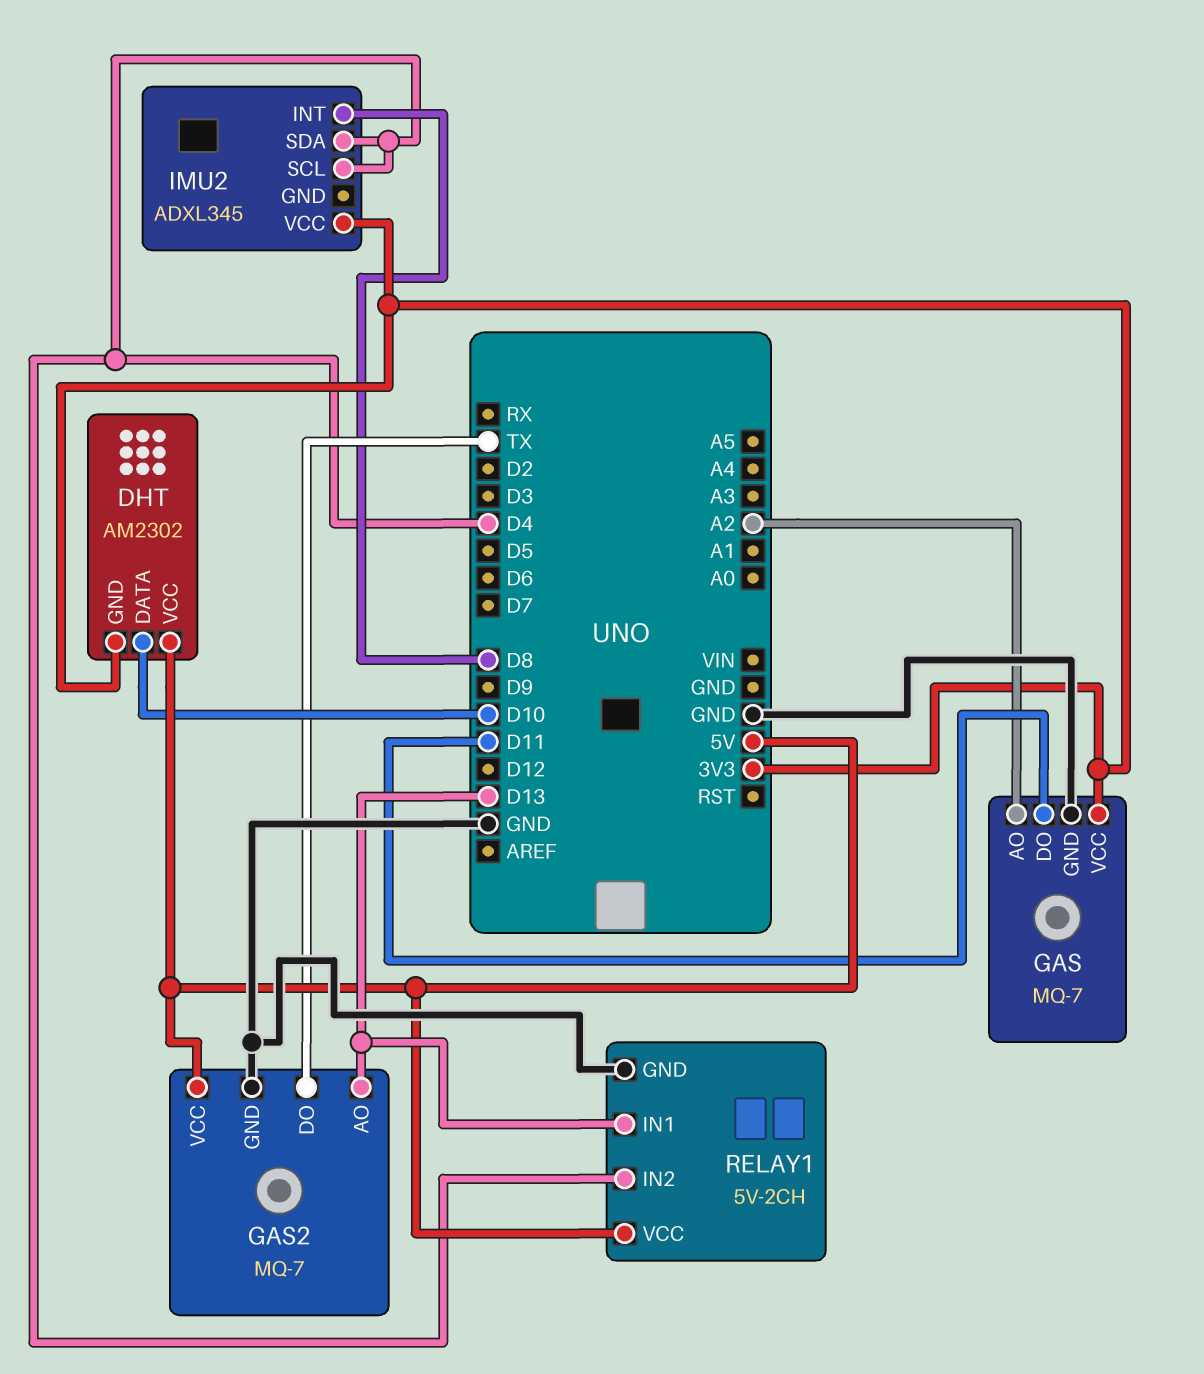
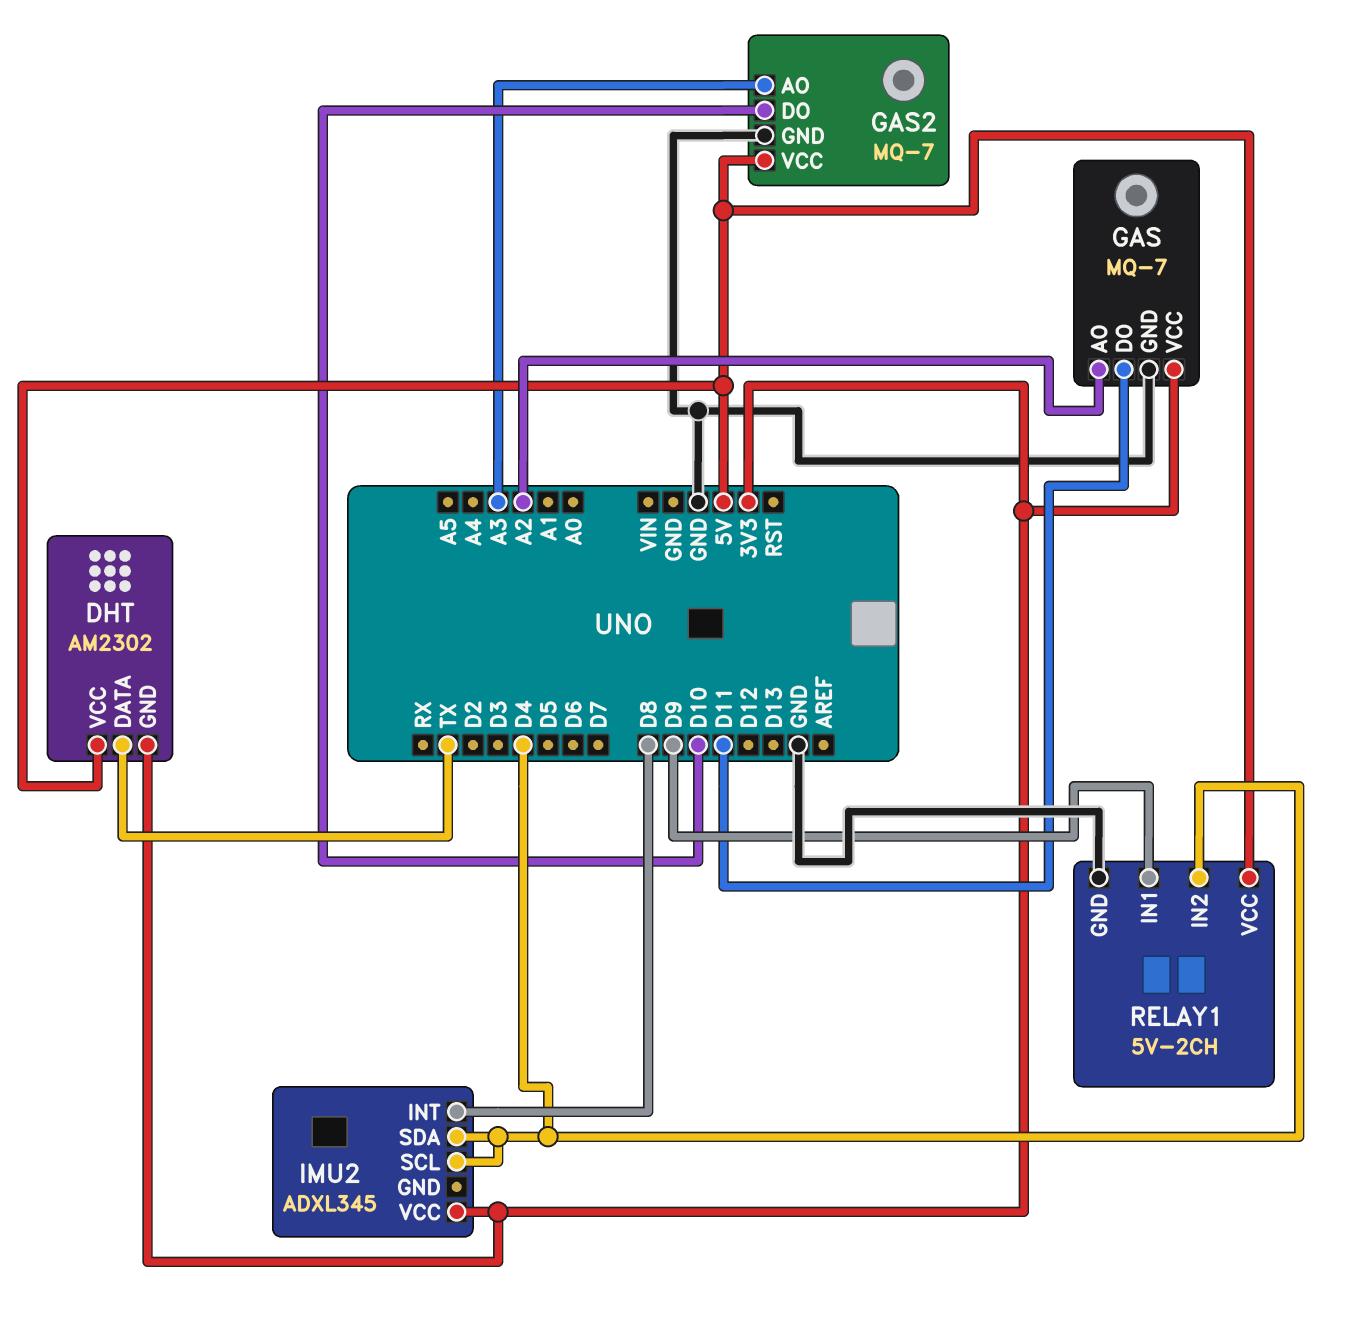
DHT pin DATA: D10 -> TX
GAS2 pin AO: D13 -> A3
GAS2 pin DO: TX -> D10
RELAY1 pin IN1: D13 -> D9

